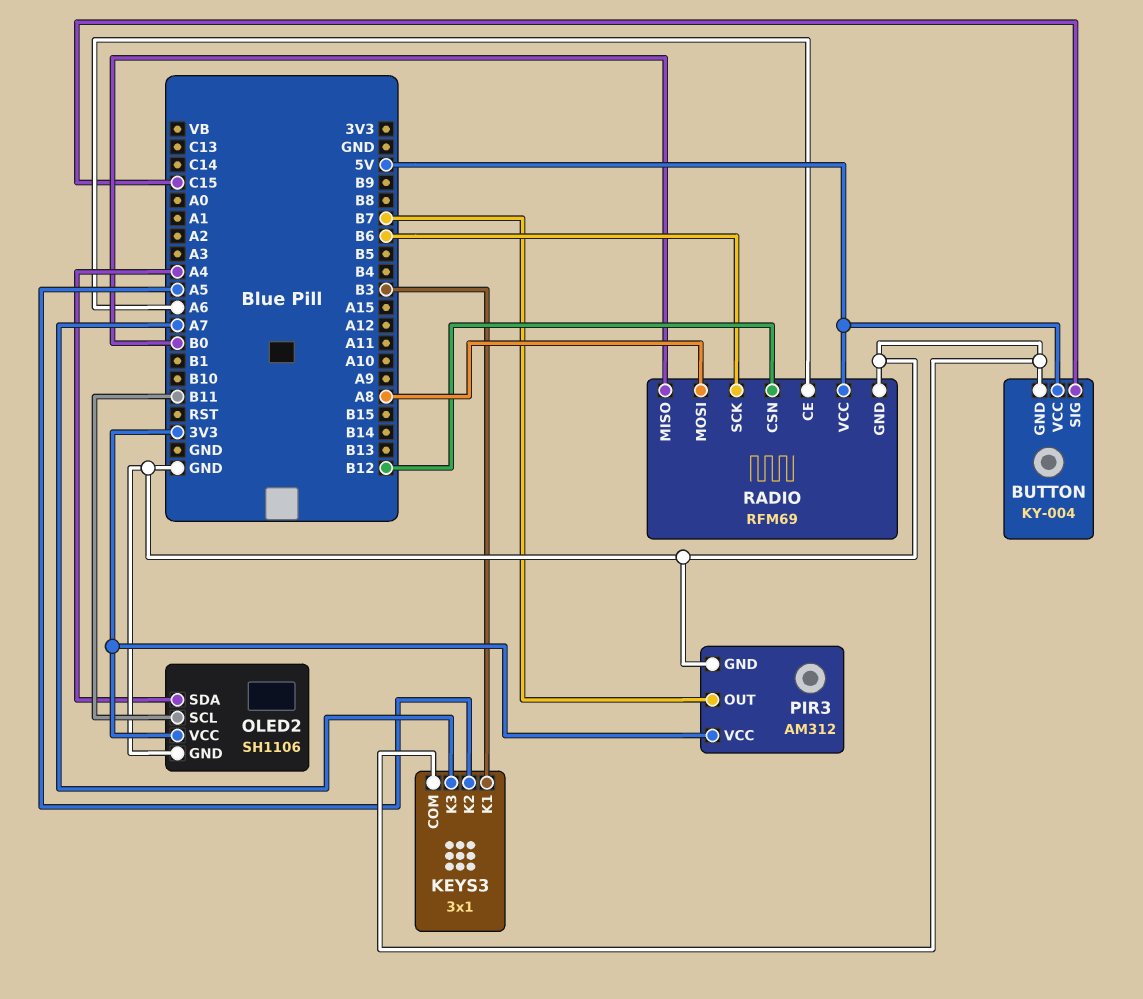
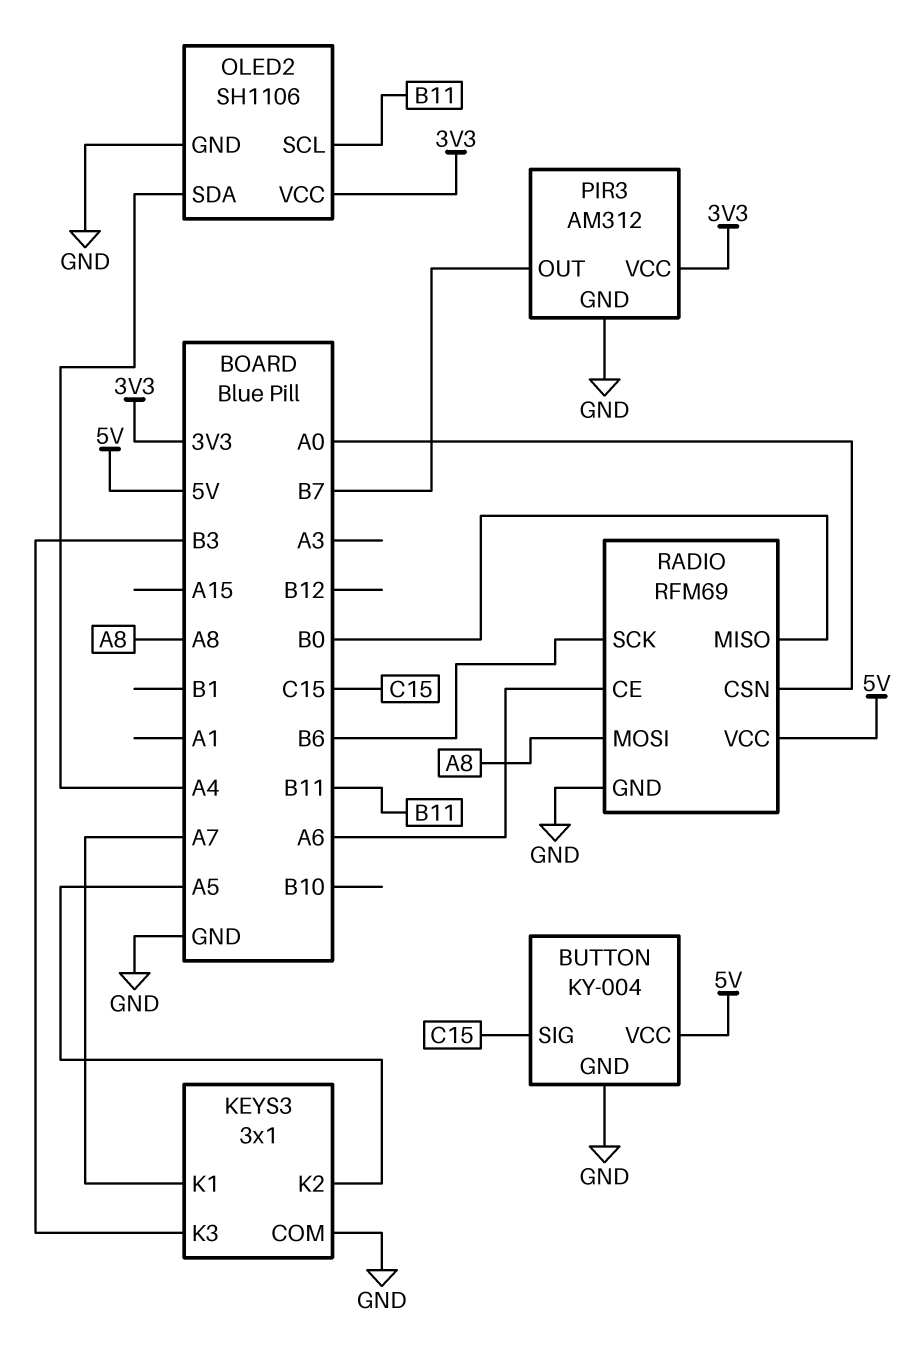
KEYS3 pin K1: B3 -> A7
KEYS3 pin K3: A7 -> B3
RADIO pin CSN: B12 -> A0

